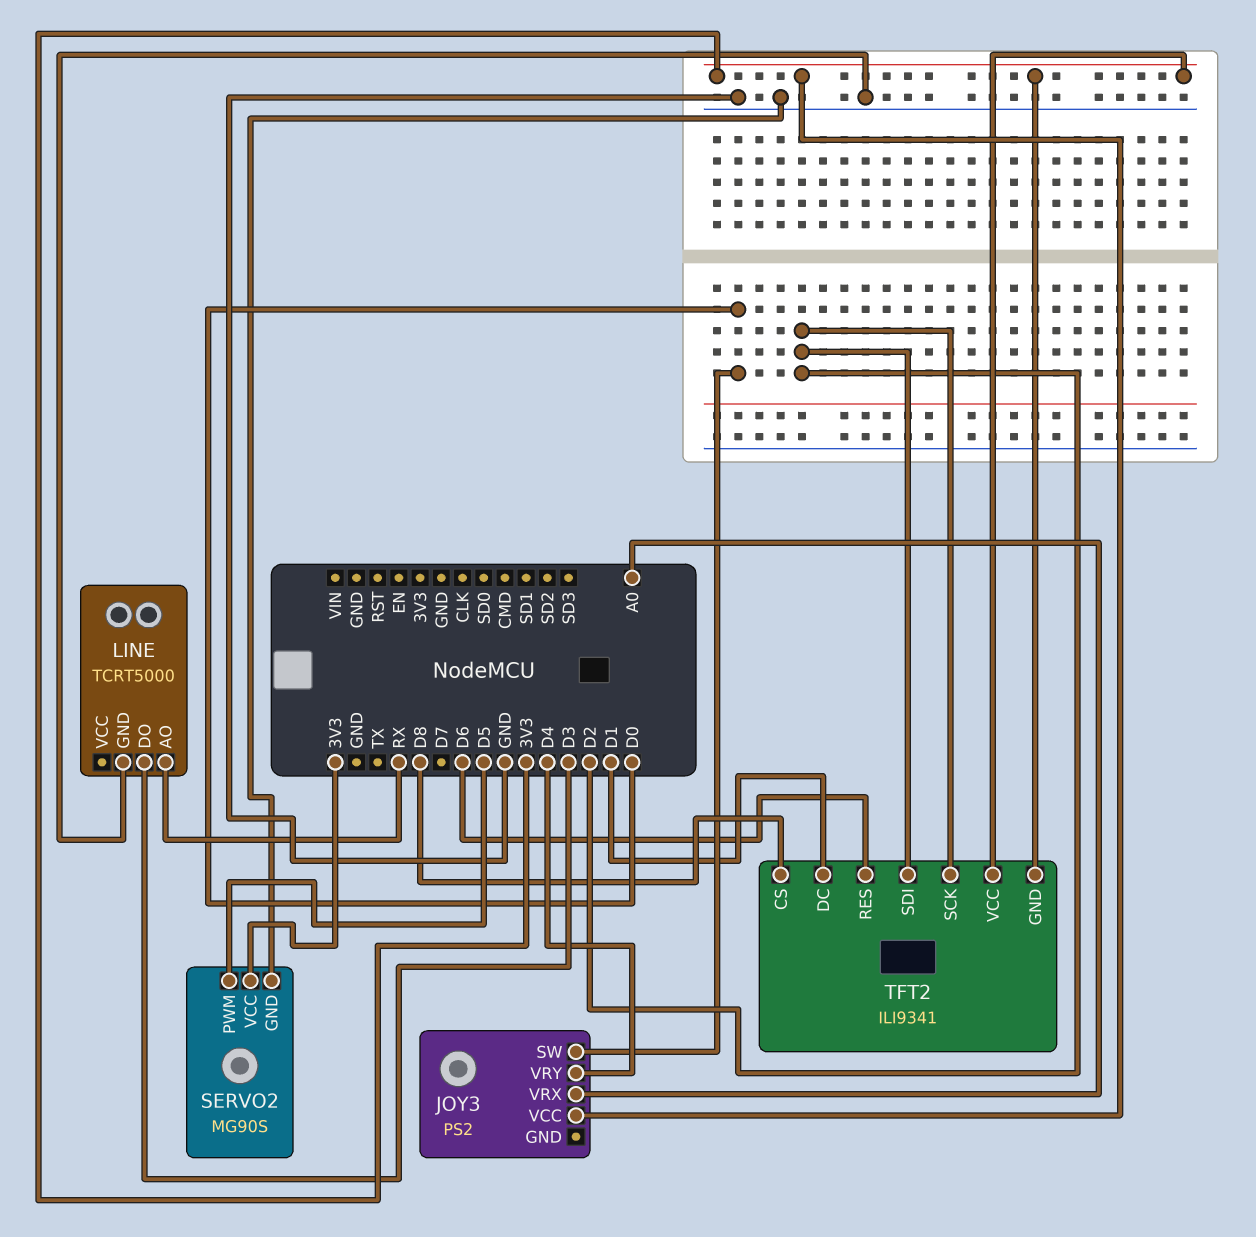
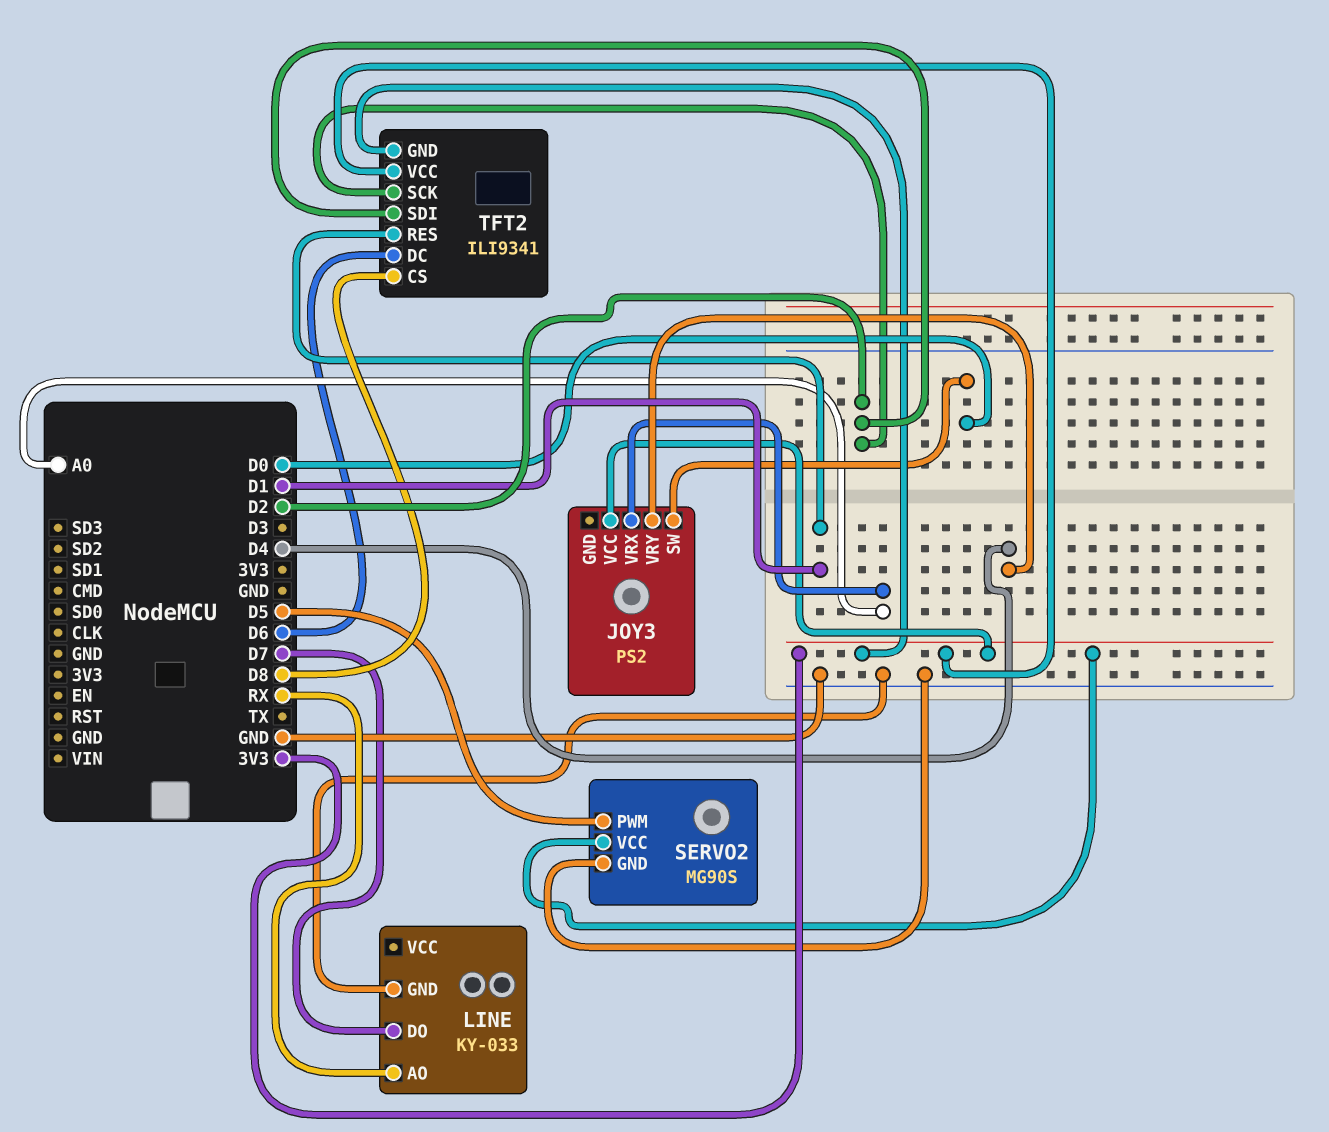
LINE: TCRT5000 -> KY-033
LINE pin DO: D3 -> D7
TFT2 pin DC: D1 -> D6
TFT2 pin RES: D6 -> D1

